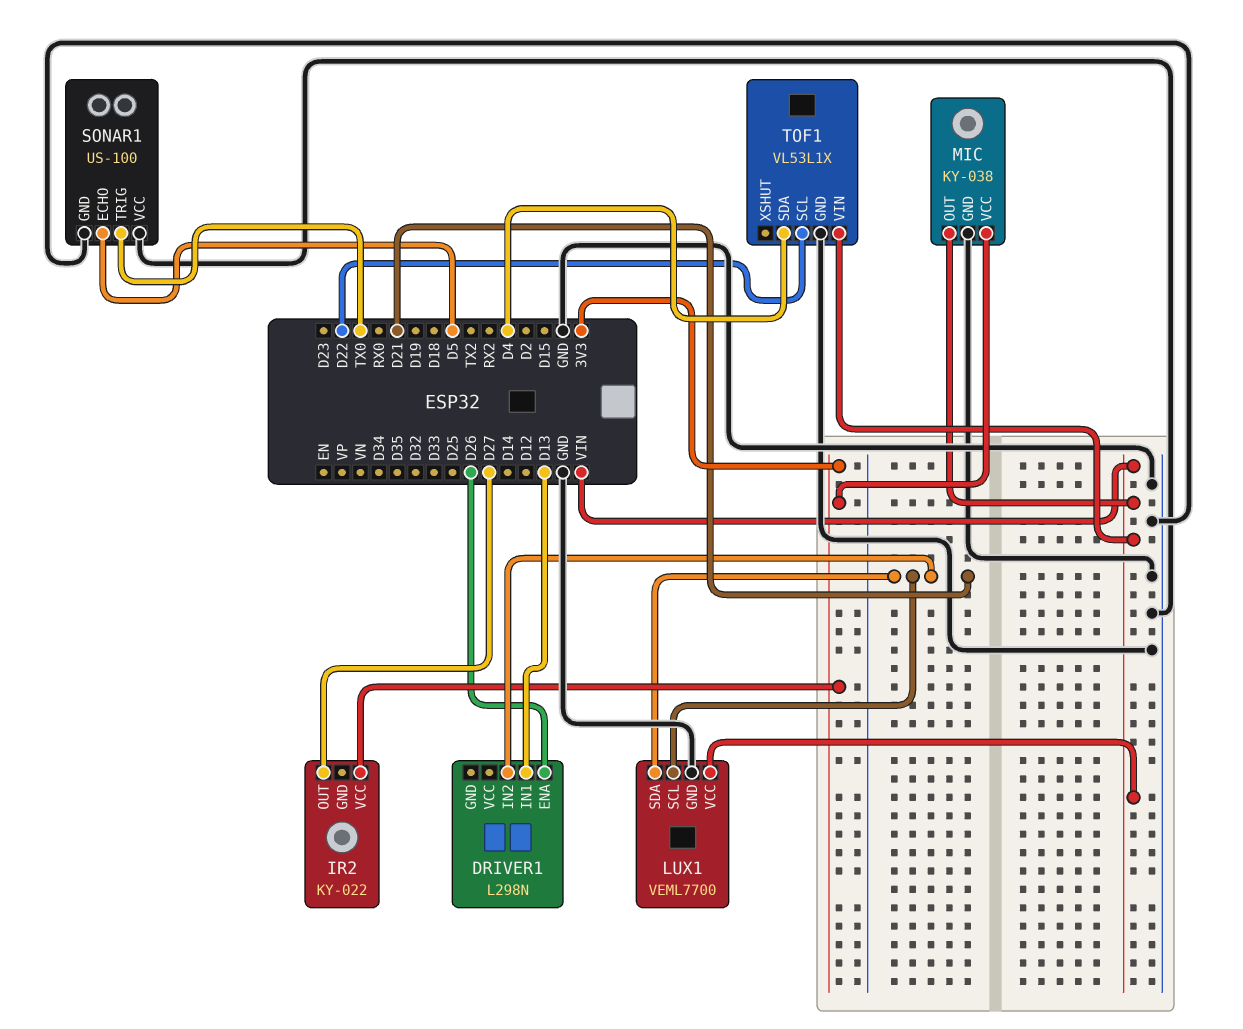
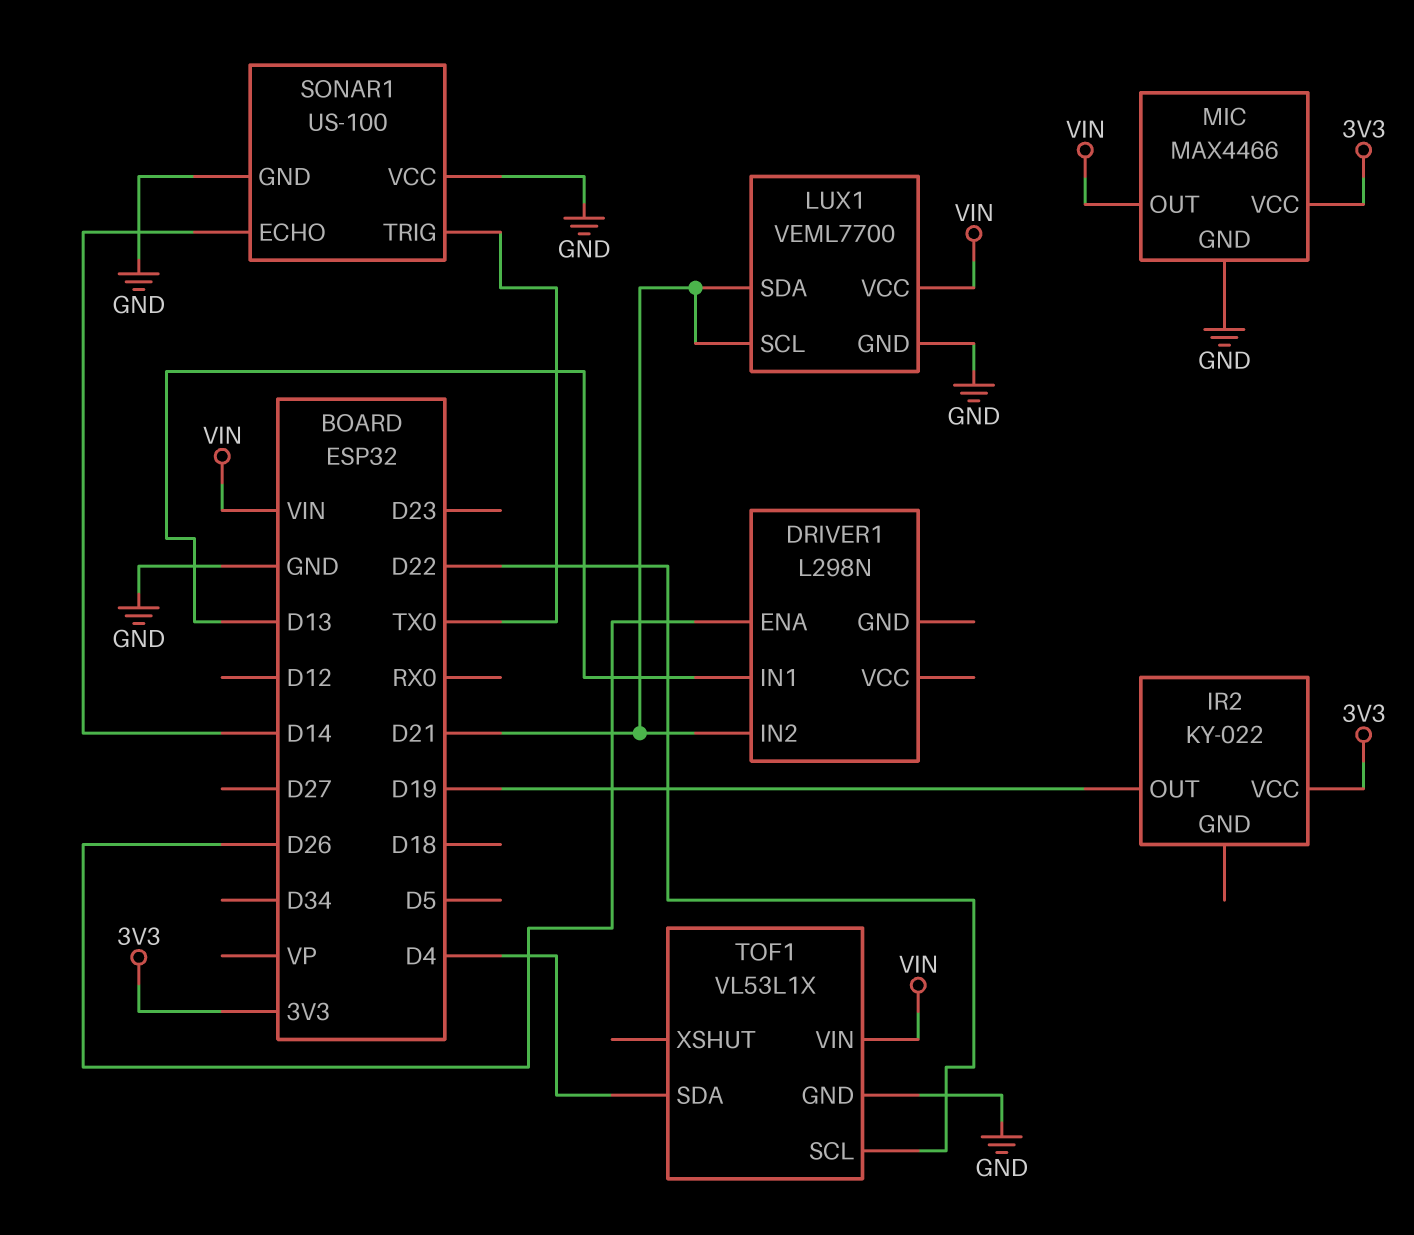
IR2 pin OUT: D27 -> D19
MIC: KY-038 -> MAX4466
SONAR1 pin ECHO: D5 -> D14

